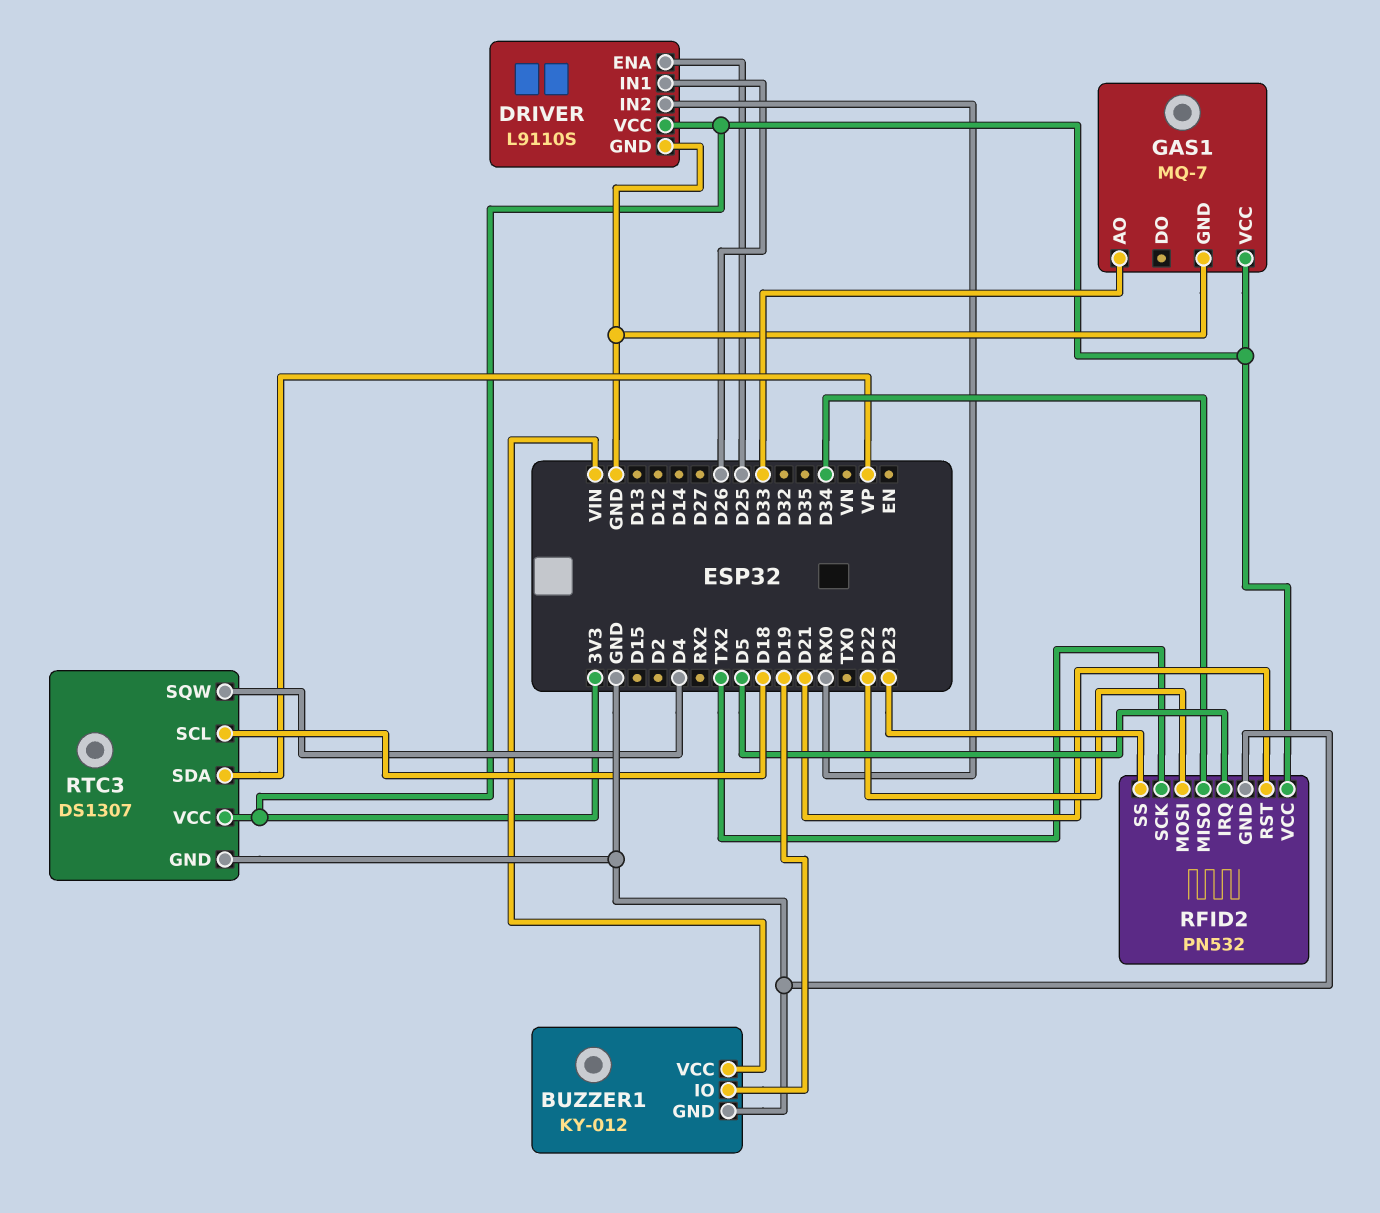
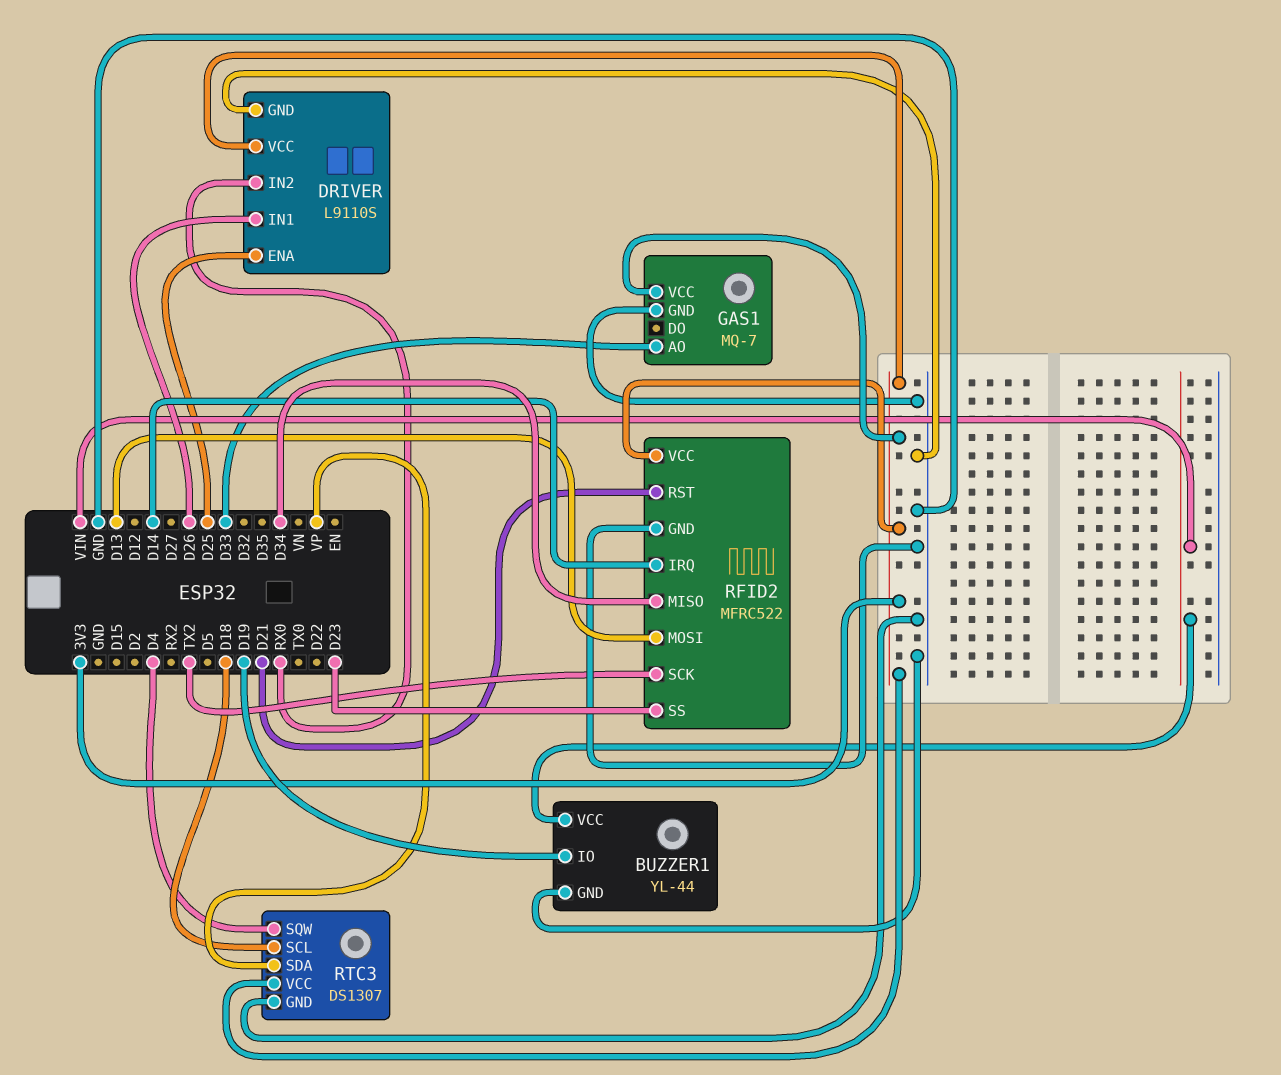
BUZZER1: KY-012 -> YL-44
RFID2: PN532 -> MFRC522
RFID2 pin IRQ: D5 -> D14
RFID2 pin MOSI: D22 -> D13

